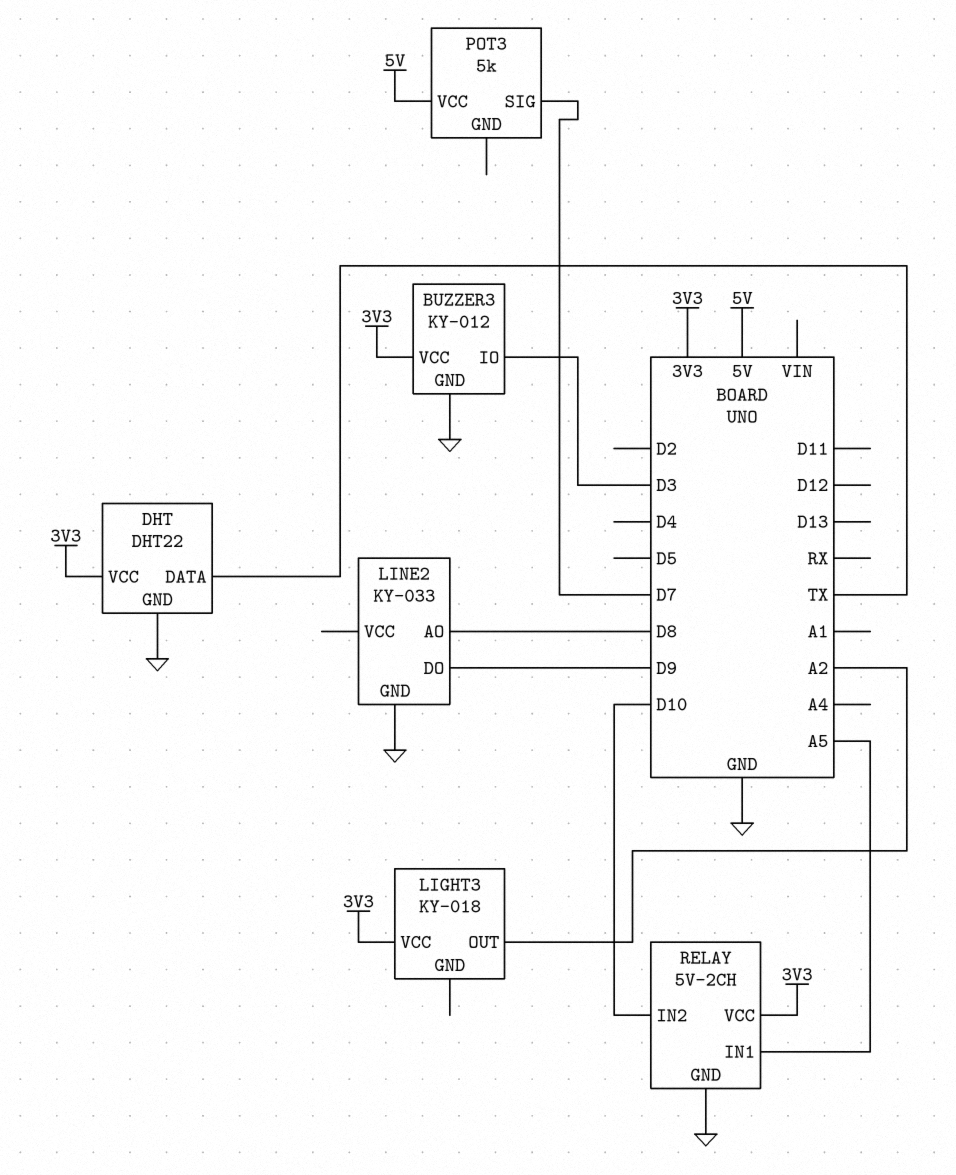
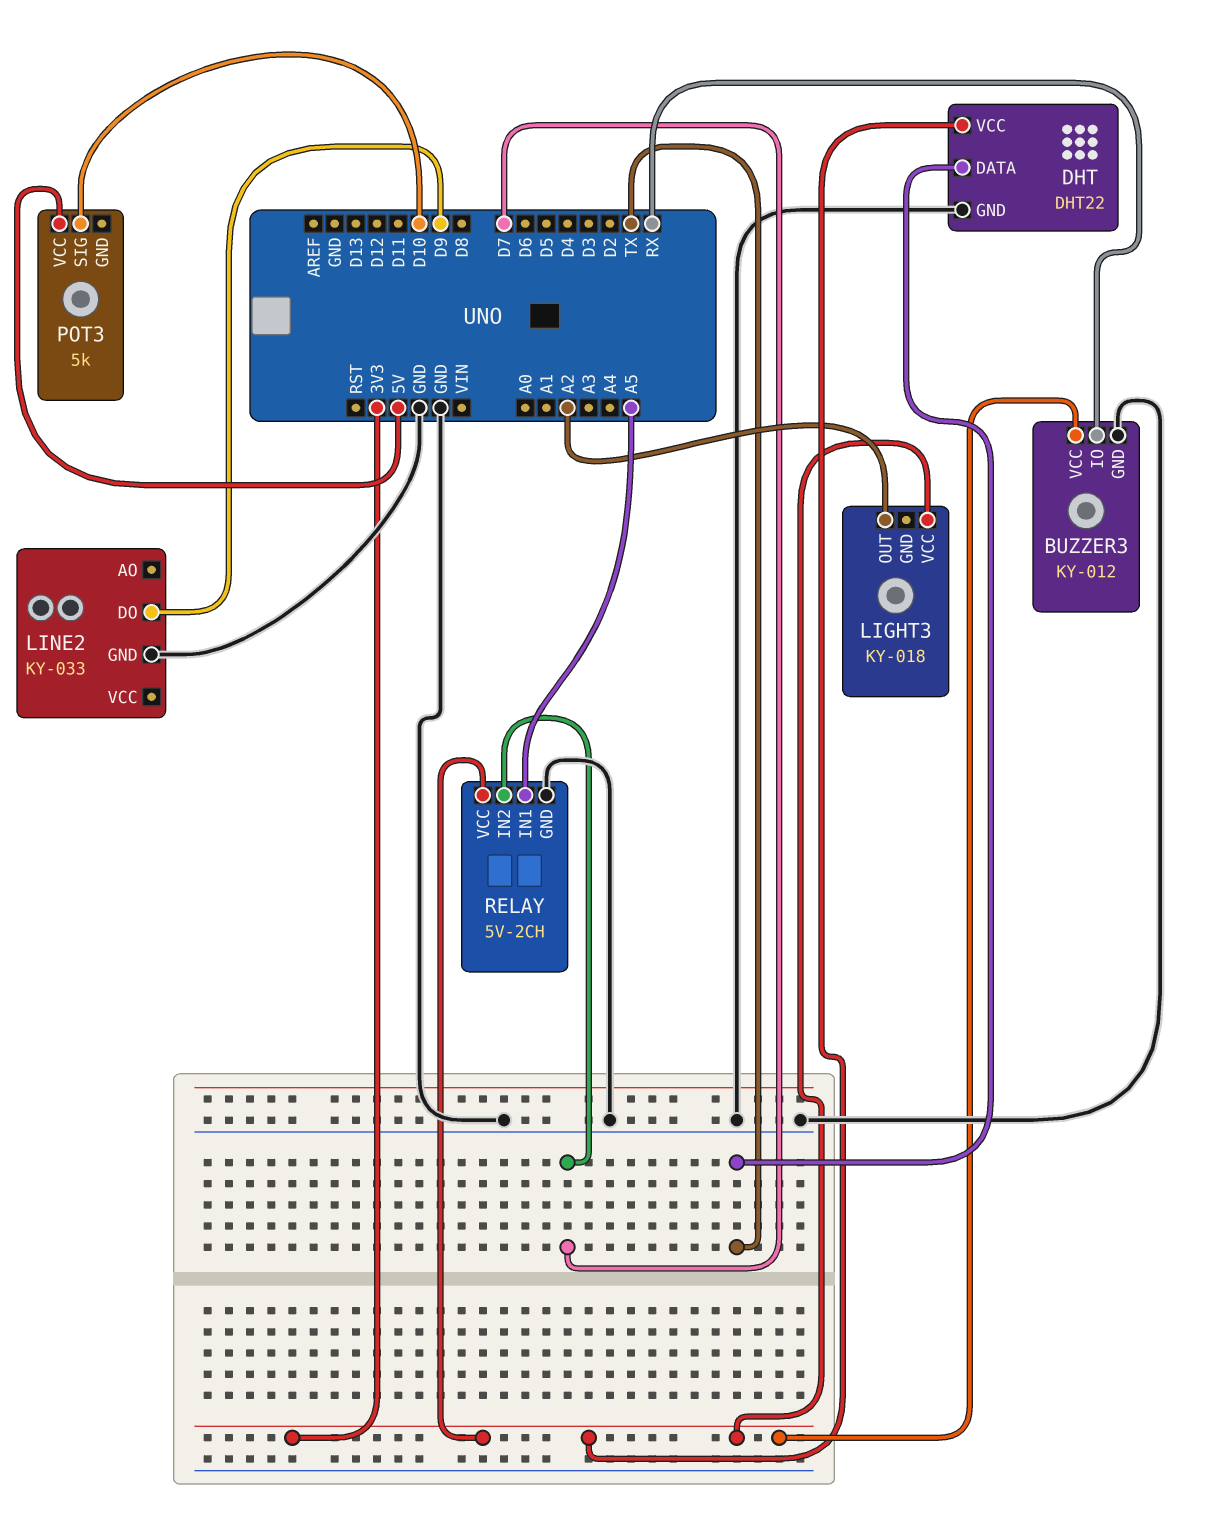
BUZZER3 pin IO: D3 -> RX
LINE2 pin AO: D8 -> none
POT3 pin SIG: D7 -> D10
RELAY pin IN2: D10 -> D7

